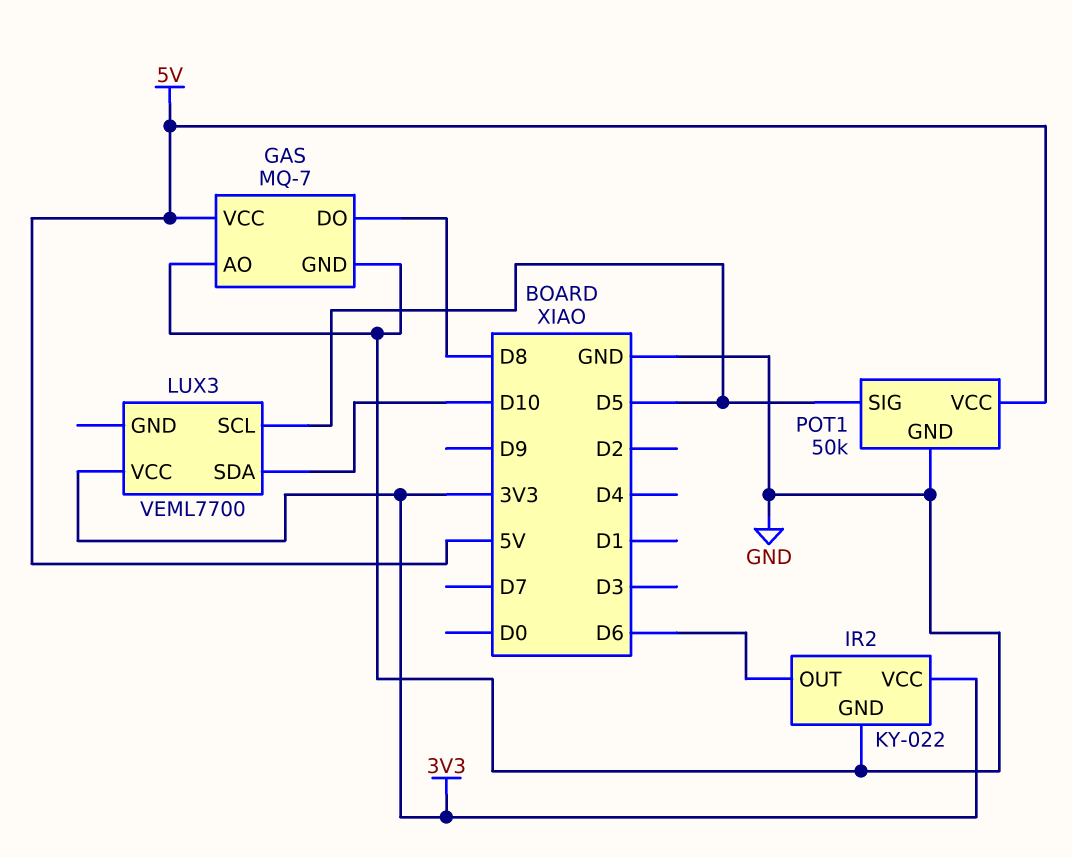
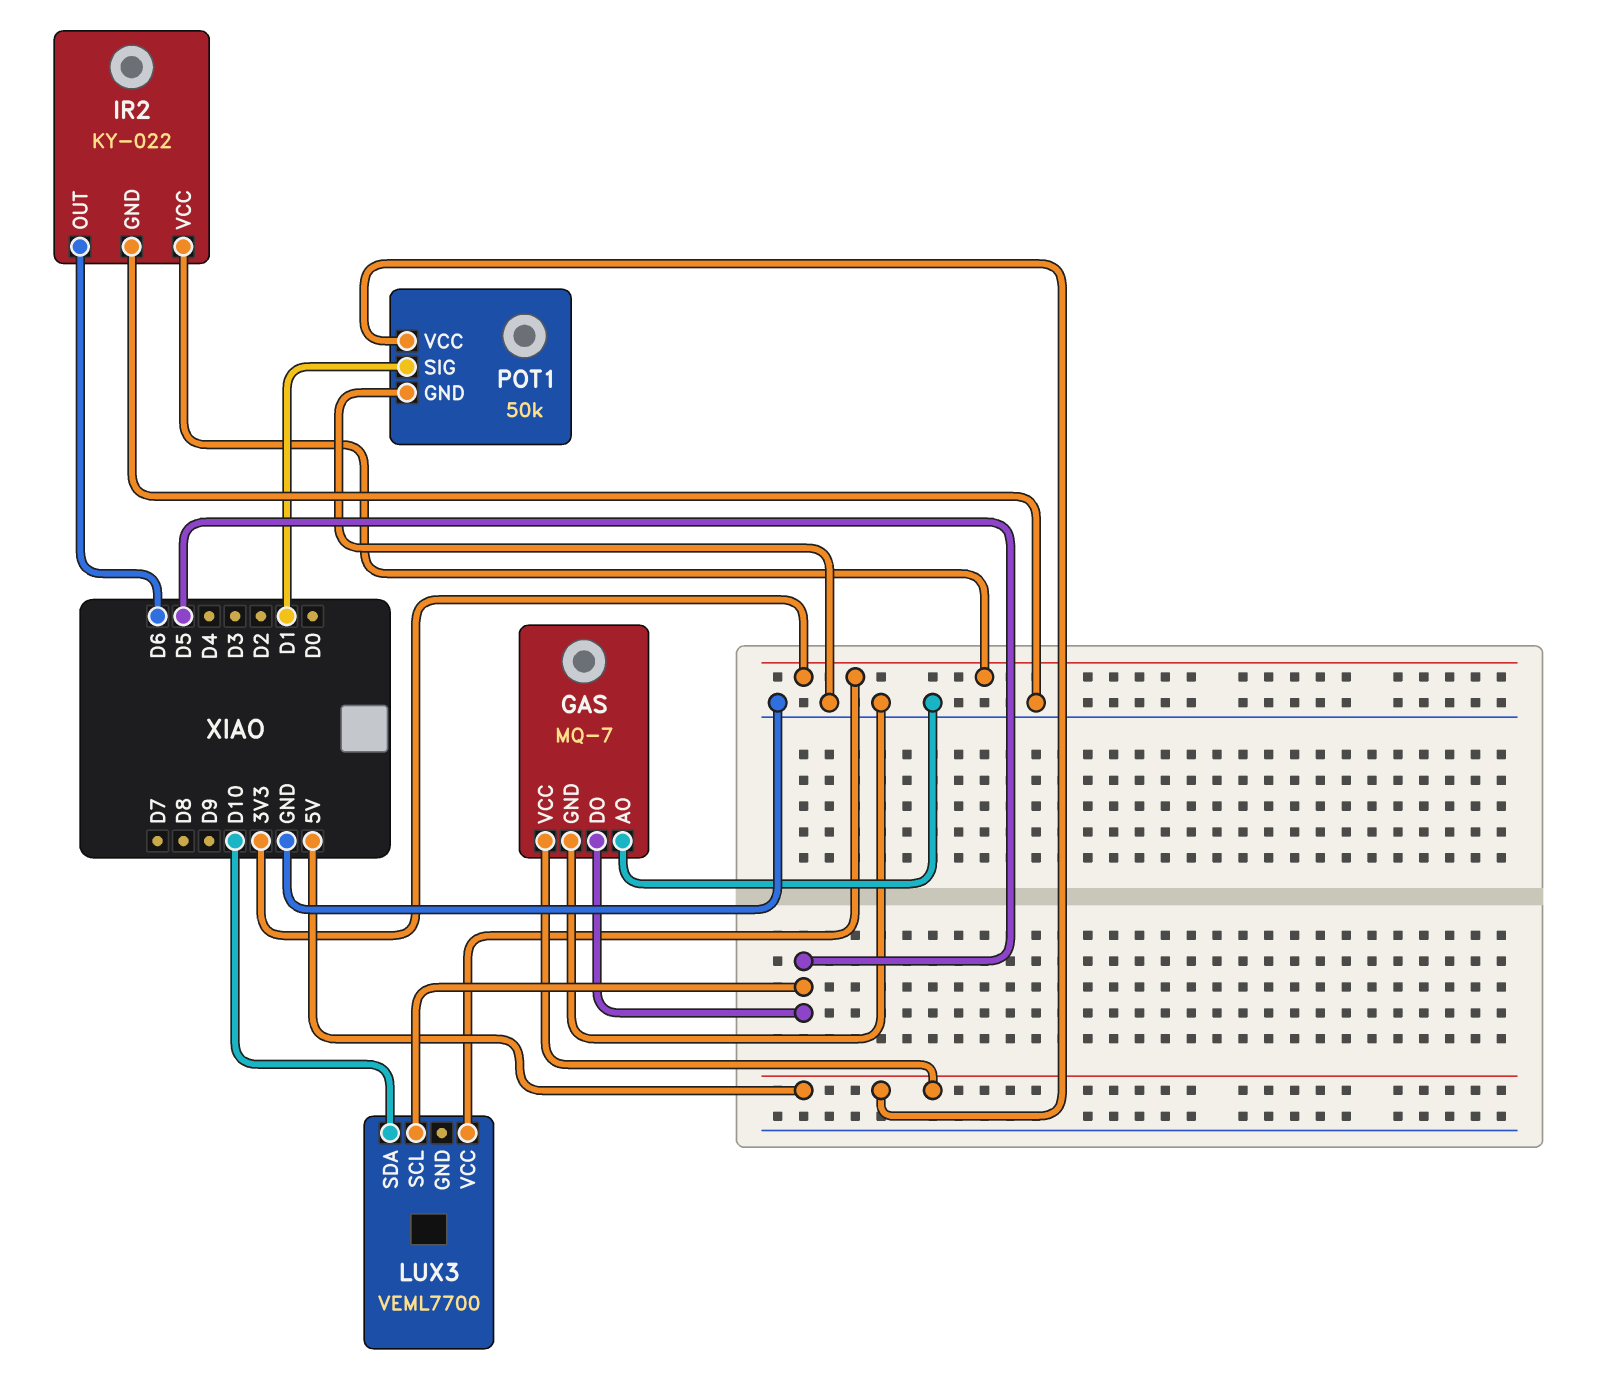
GAS pin DO: D8 -> D5
POT1 pin SIG: D5 -> D1

